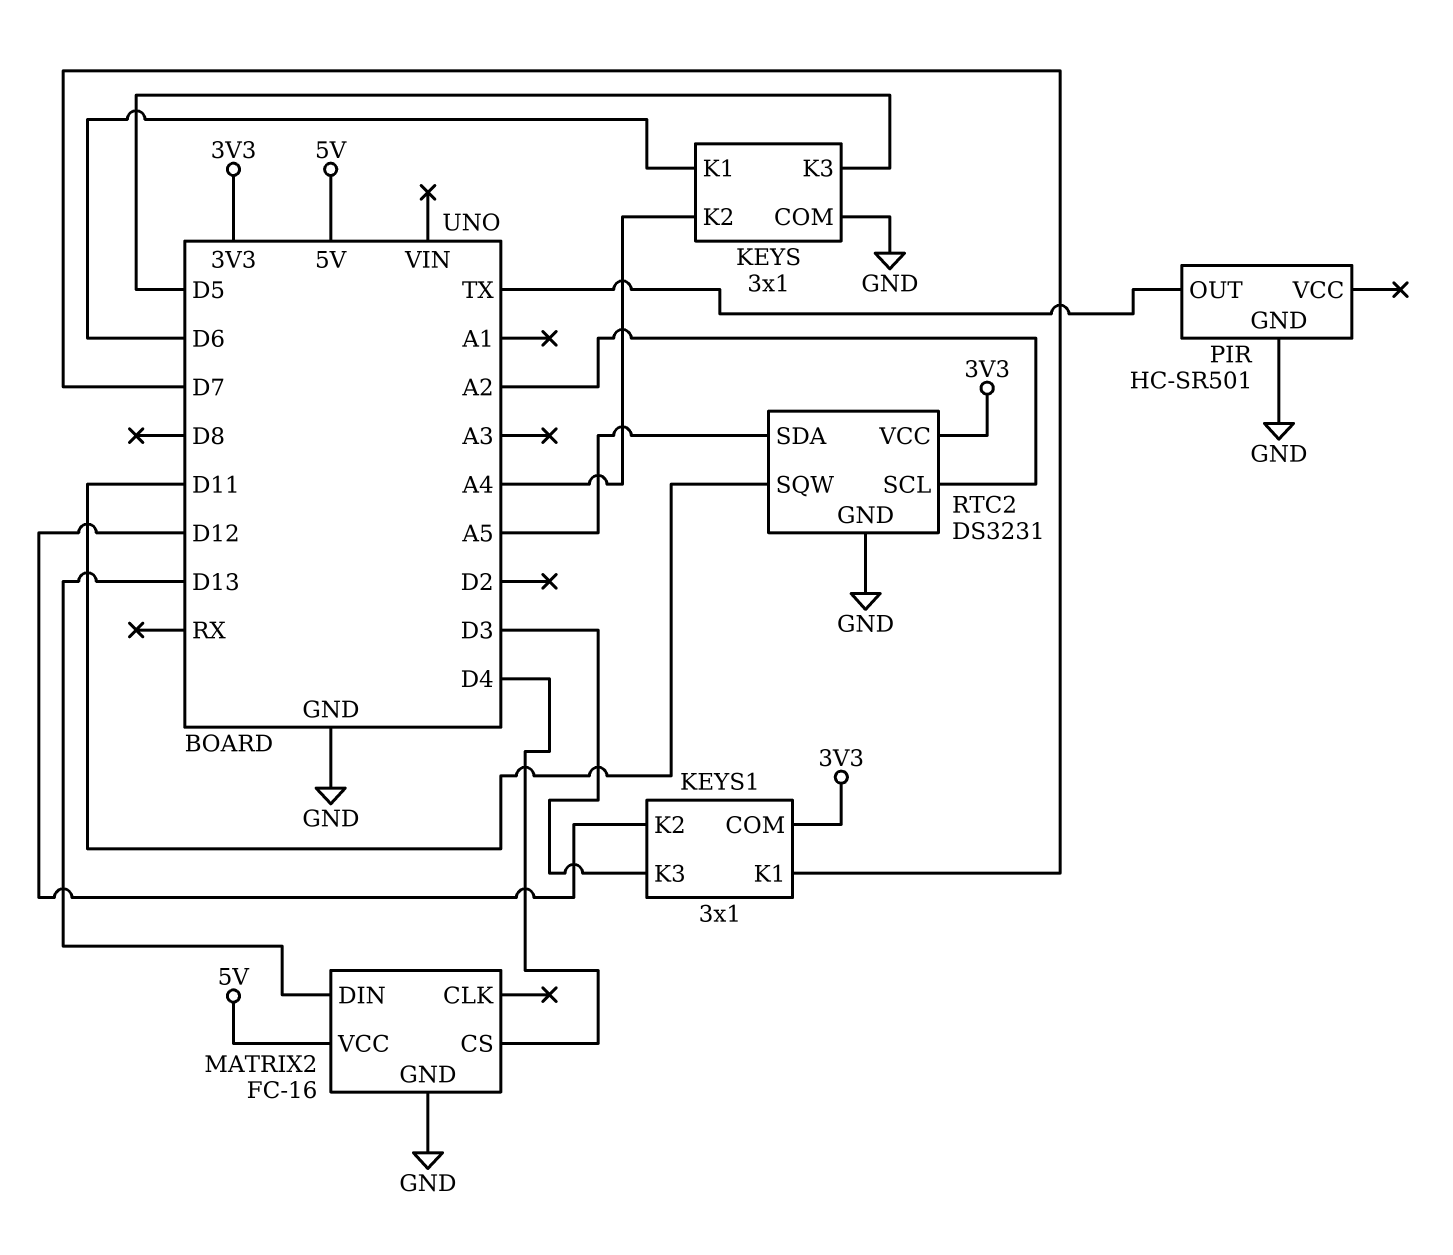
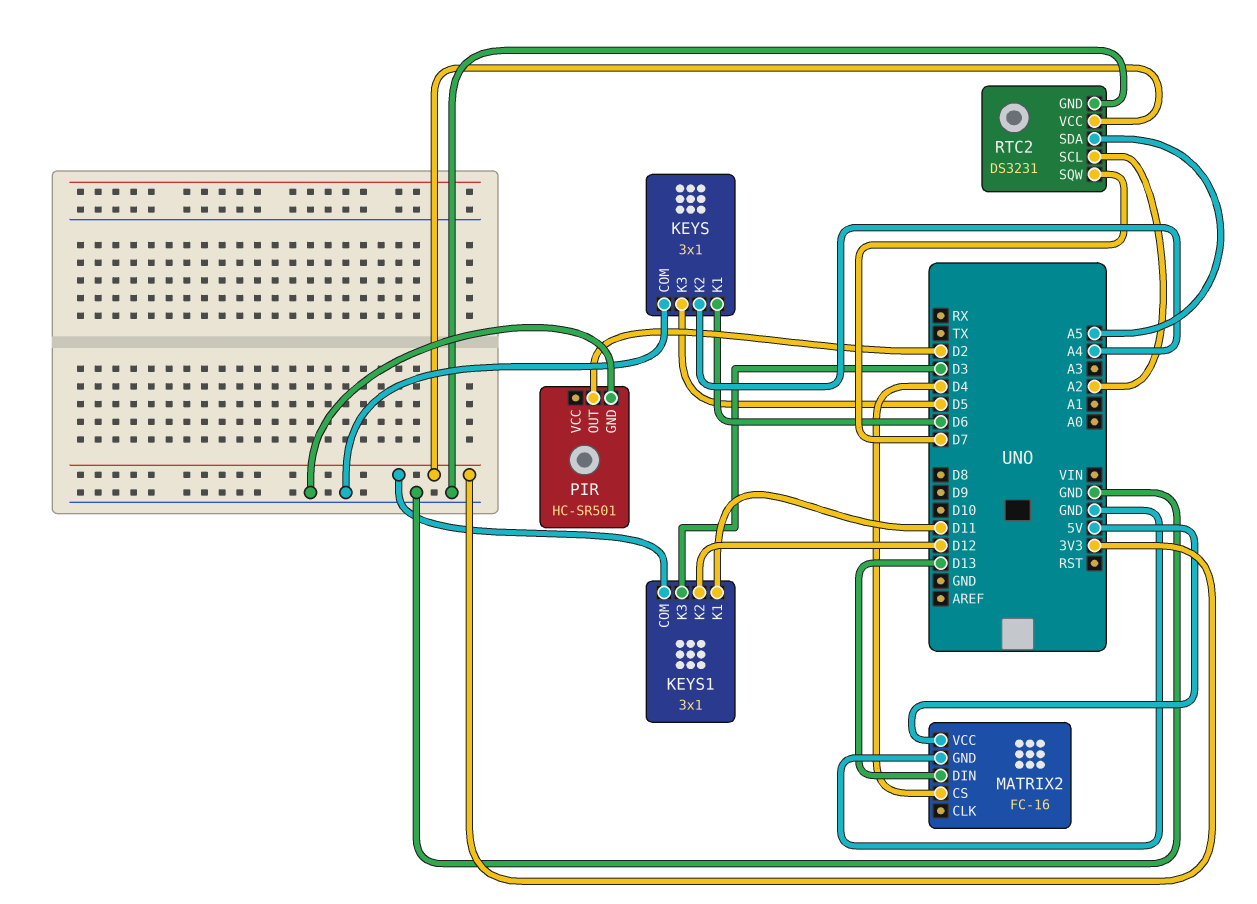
KEYS1 pin K1: D7 -> D11
PIR pin OUT: TX -> D2
RTC2 pin SQW: D11 -> D7

